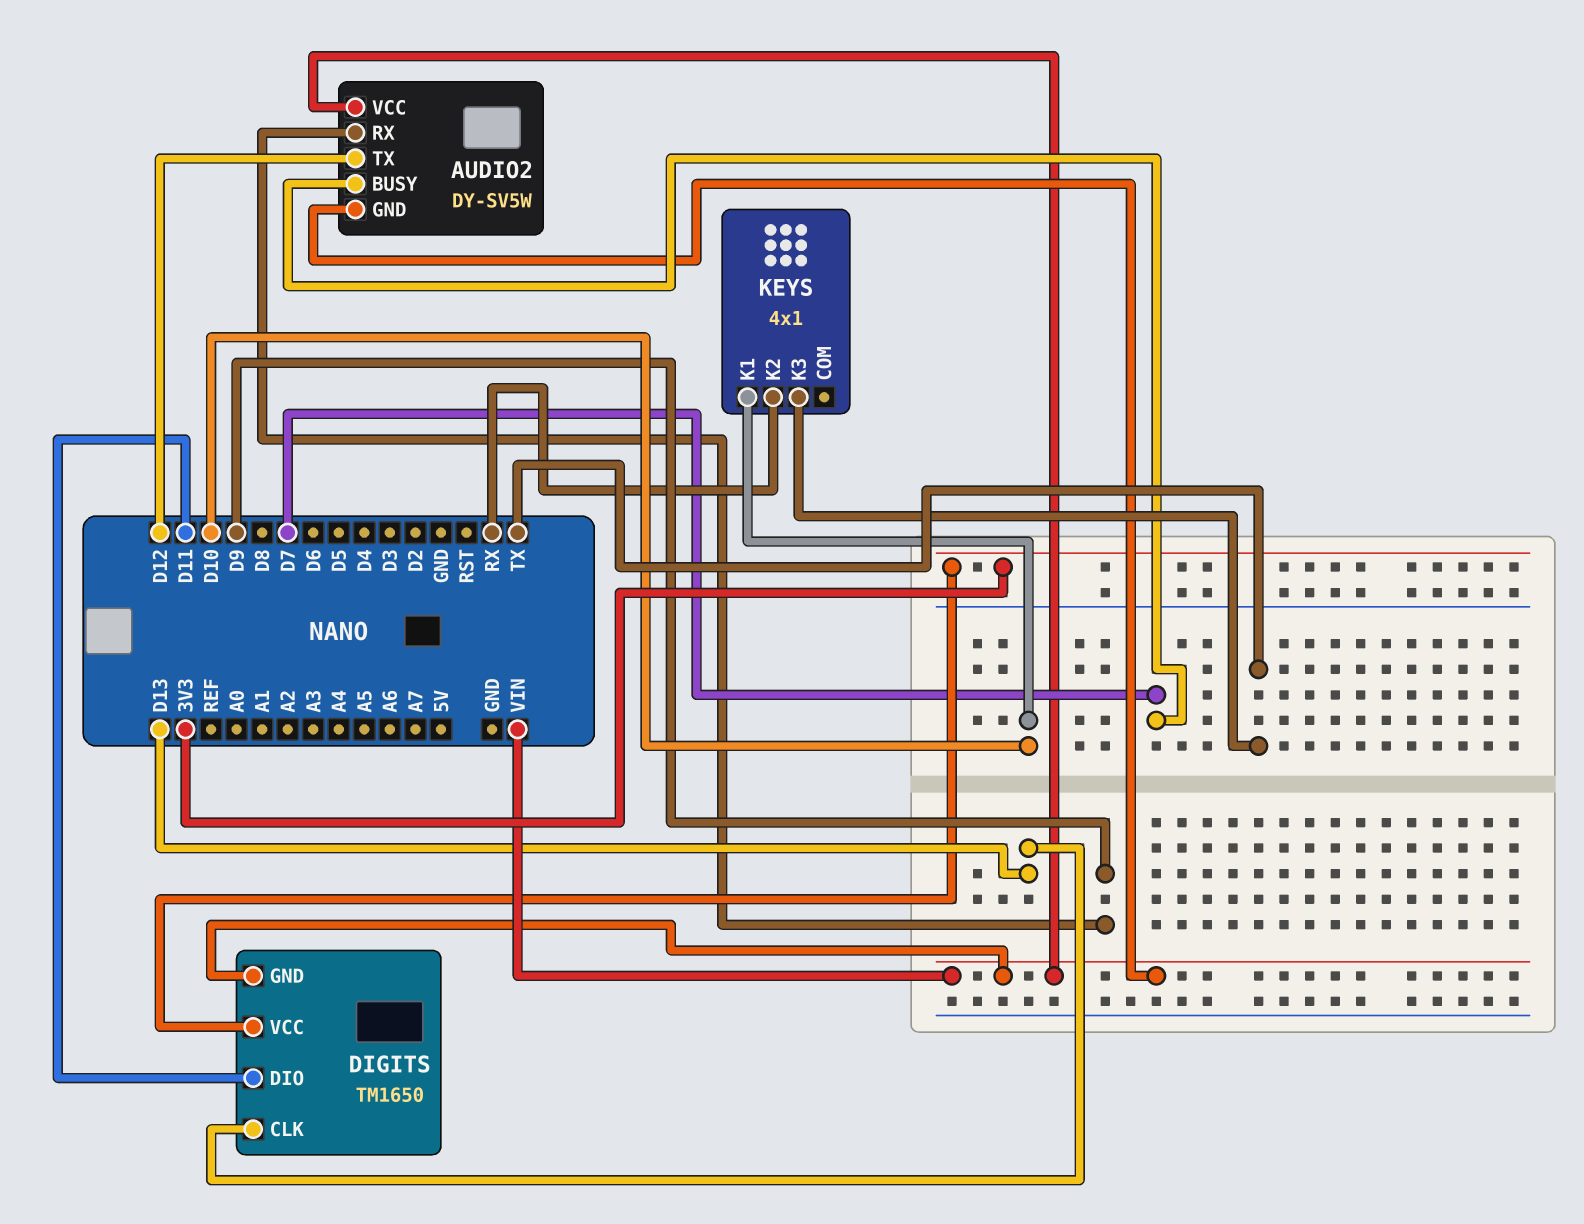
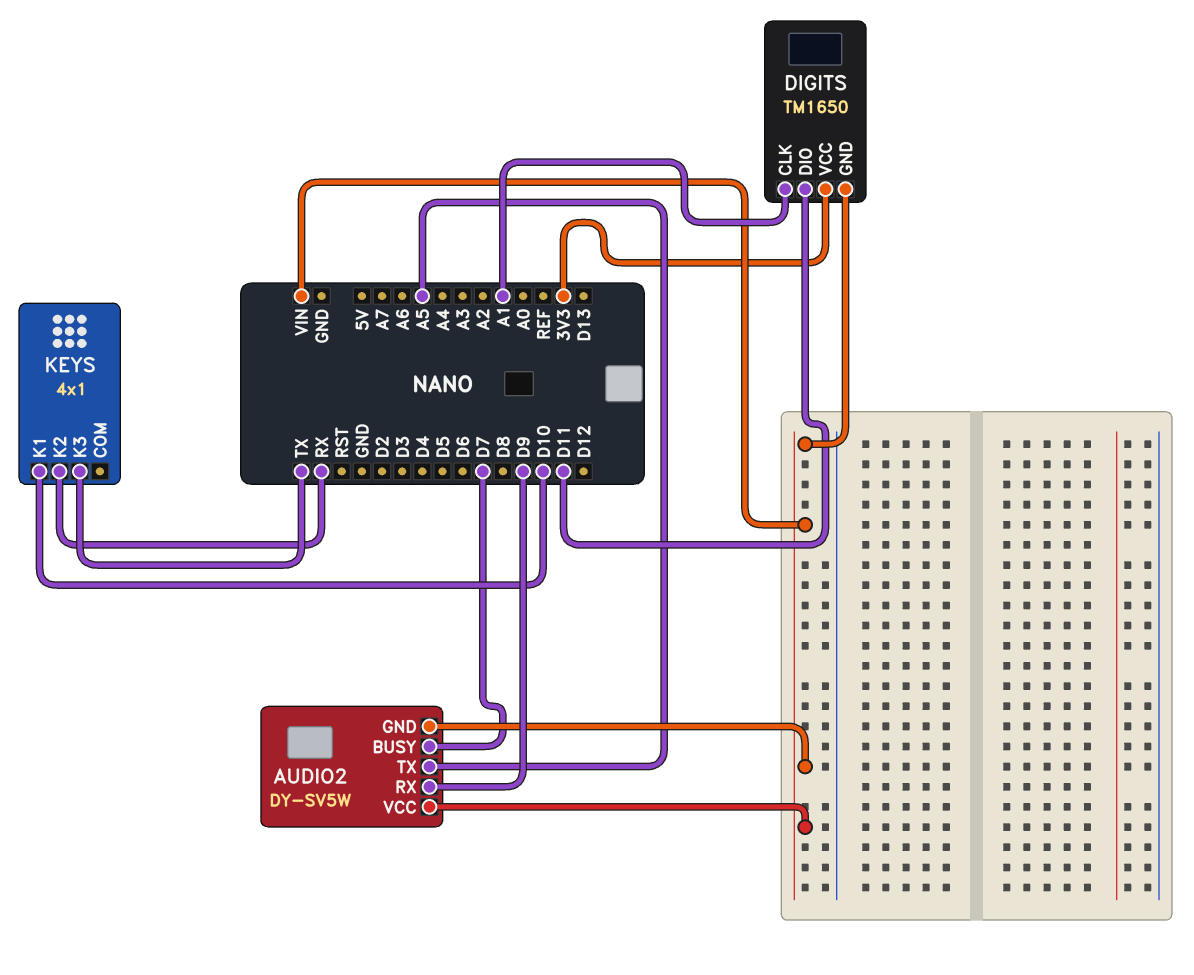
AUDIO2 pin TX: D12 -> A5
DIGITS pin CLK: D13 -> A1

